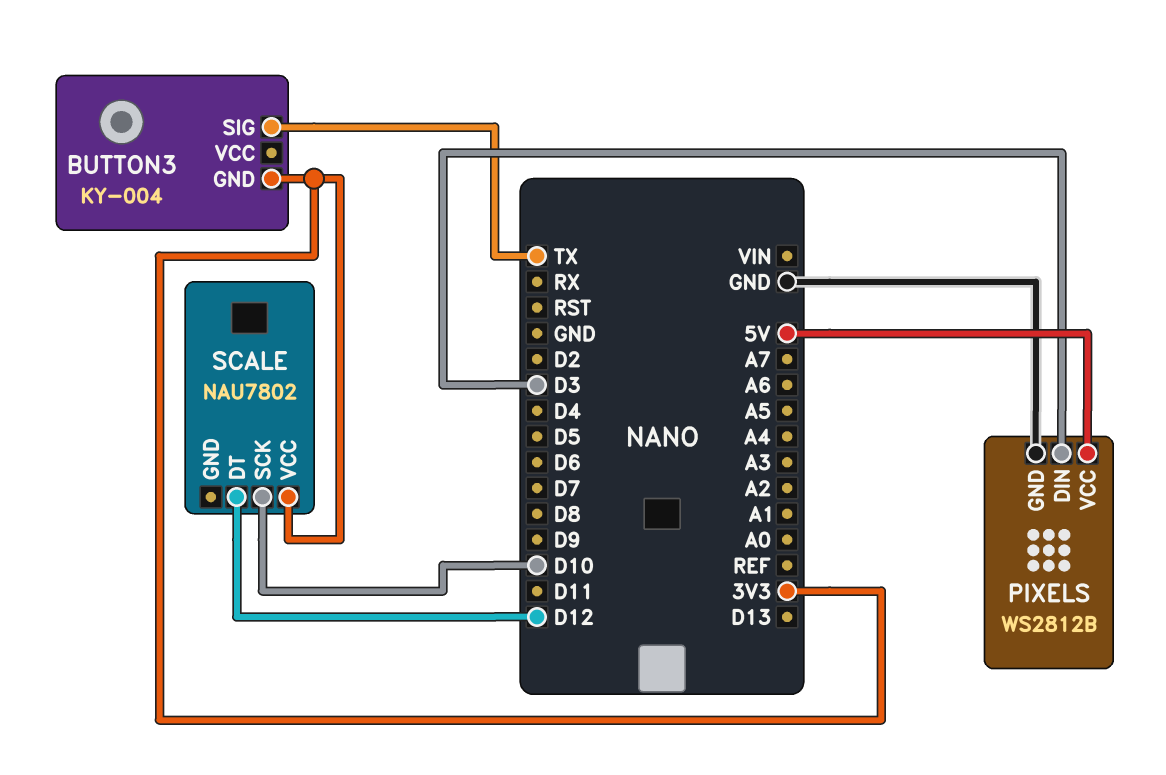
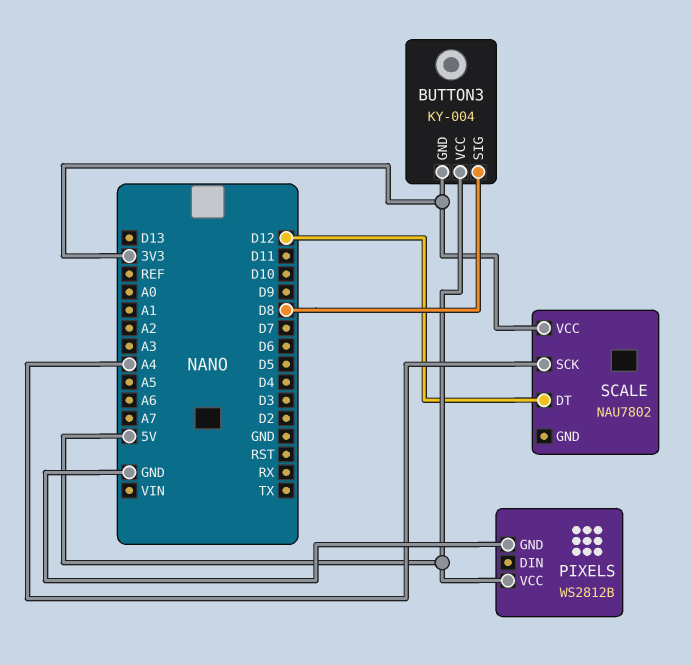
BUTTON3 pin SIG: TX -> D8
BUTTON3 pin VCC: none -> 5V
PIXELS pin DIN: D3 -> none
SCALE pin SCK: D10 -> A4

